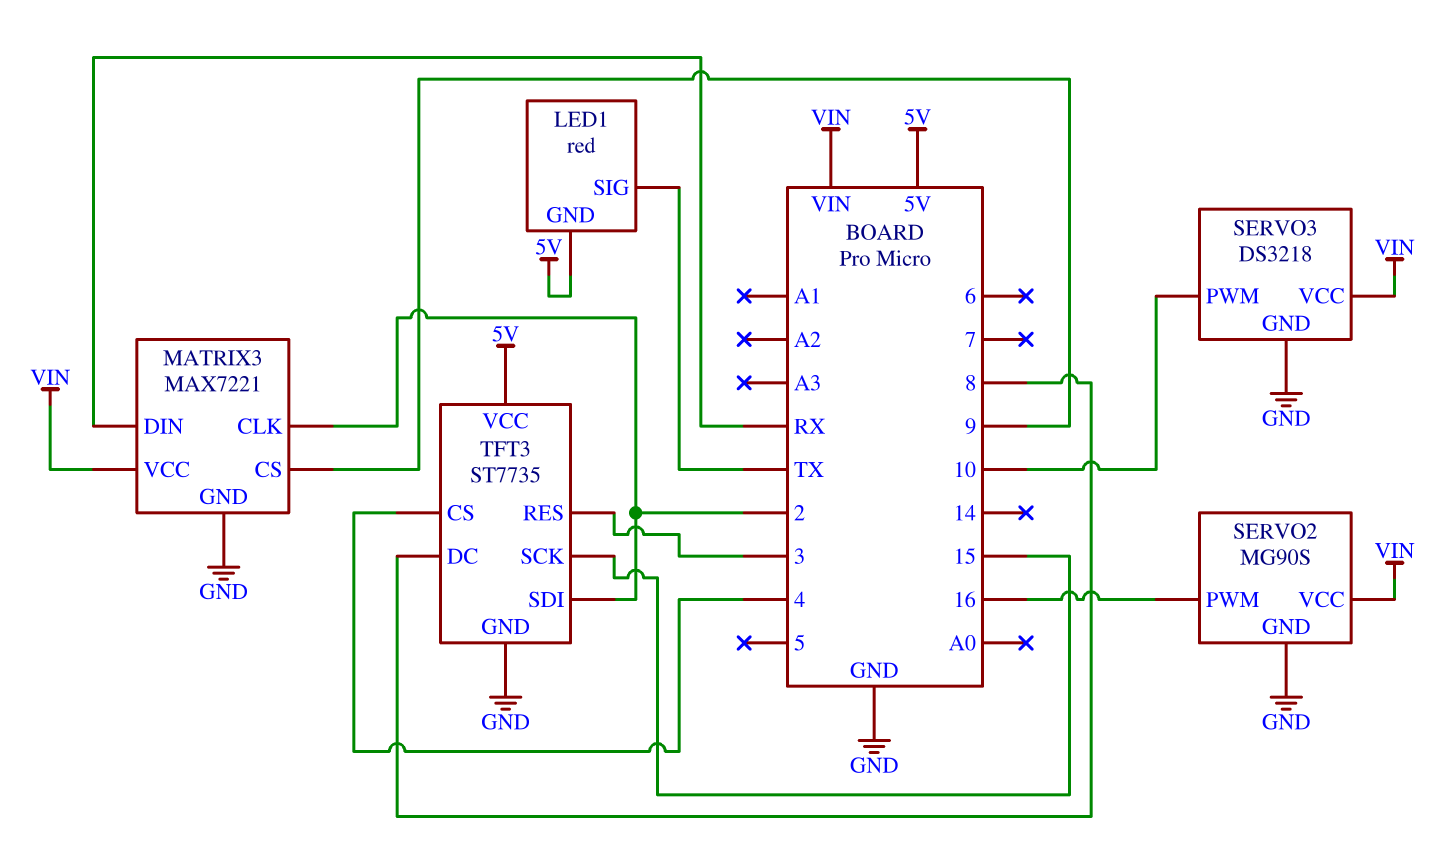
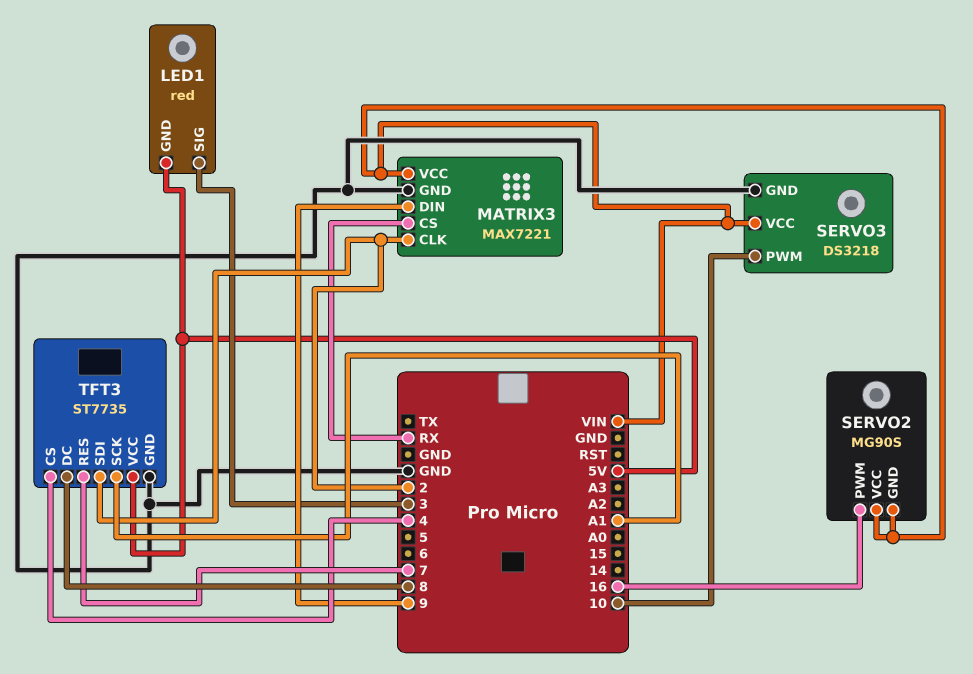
LED1 pin SIG: TX -> 3
MATRIX3 pin CS: 9 -> RX
MATRIX3 pin DIN: RX -> 9
SERVO2 pin GND: GND -> VIN
TFT3 pin RES: 3 -> 7
TFT3 pin SCK: 15 -> A1

